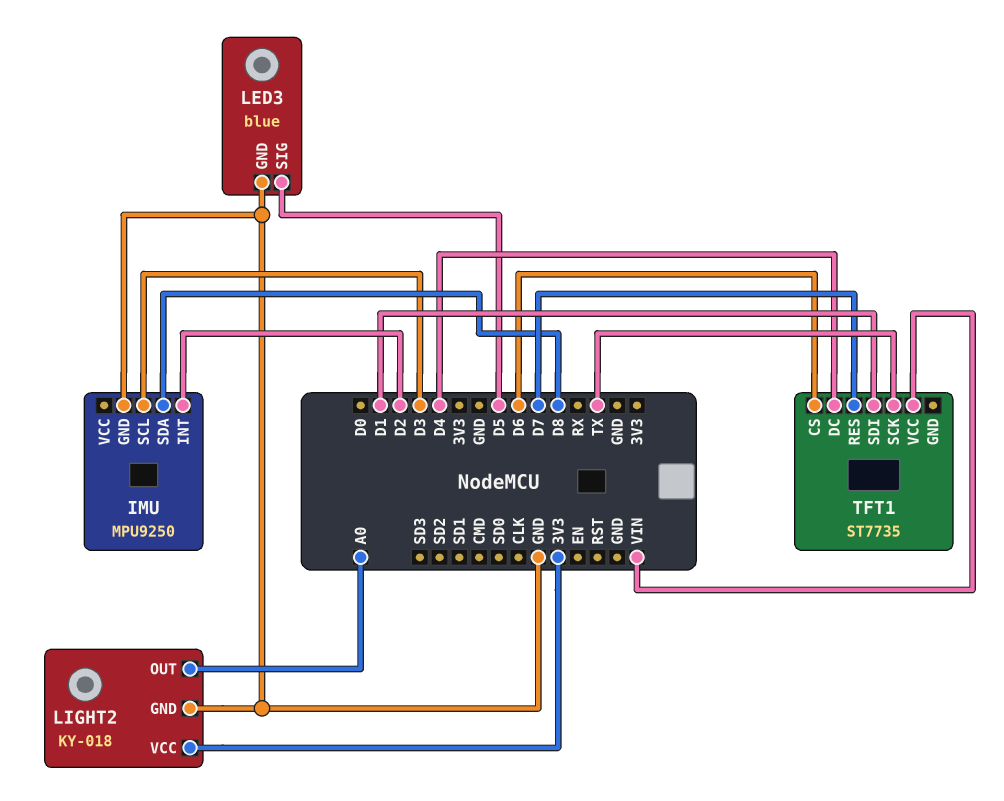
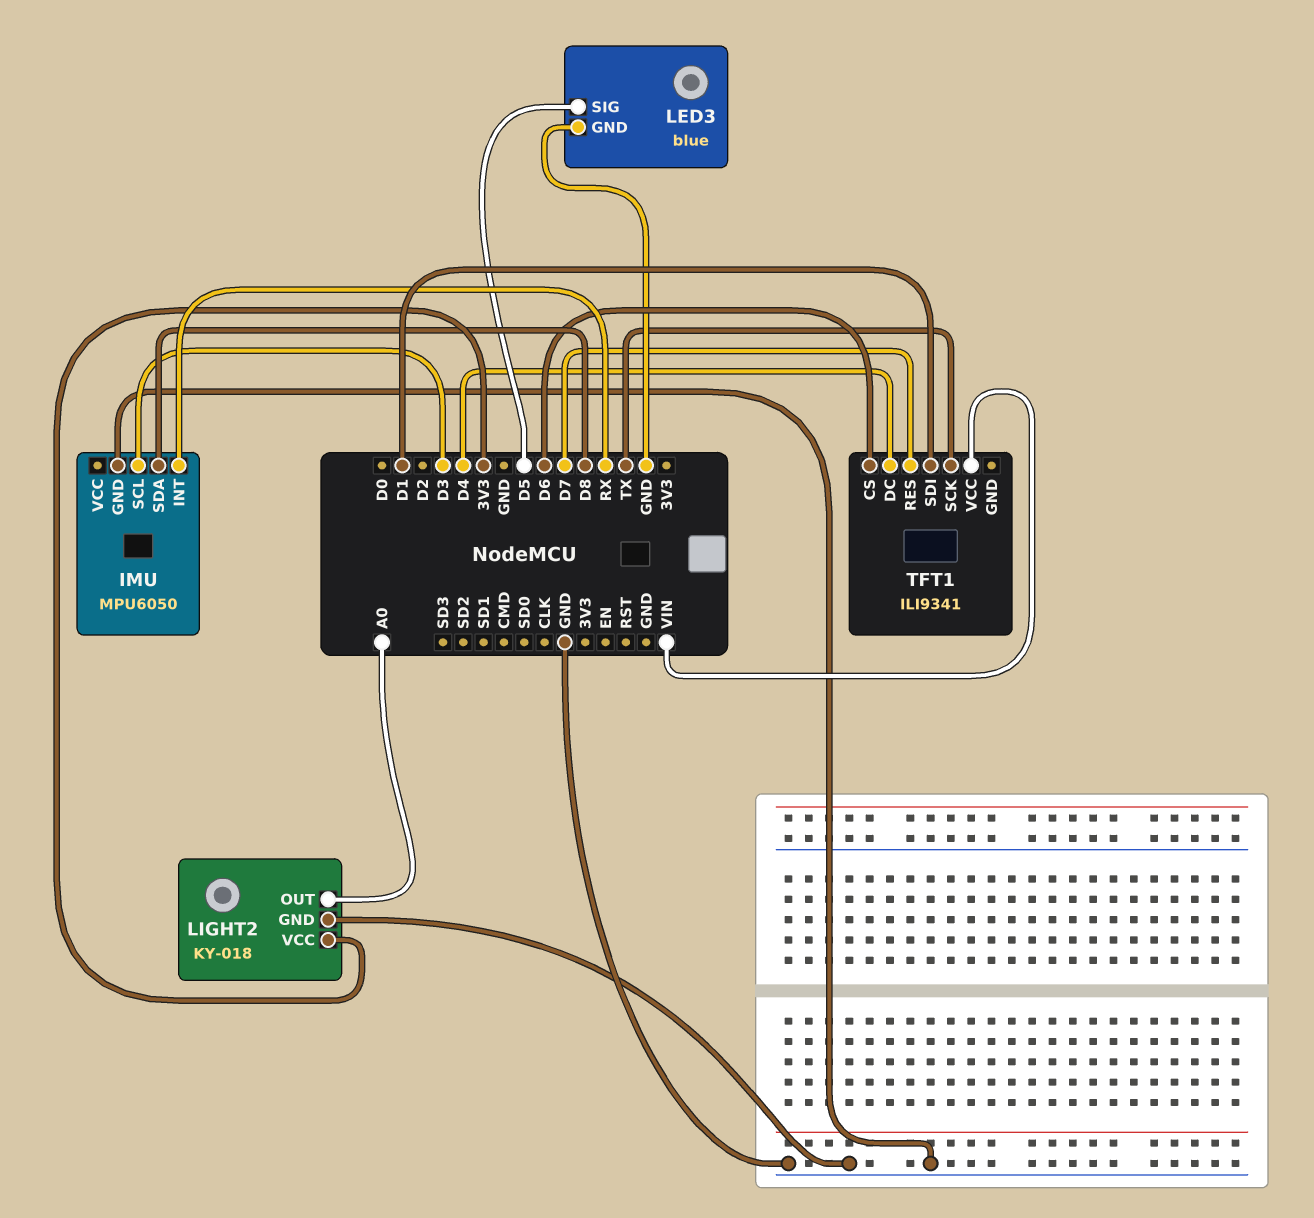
IMU: MPU9250 -> MPU6050
IMU pin INT: D2 -> RX
TFT1: ST7735 -> ILI9341

